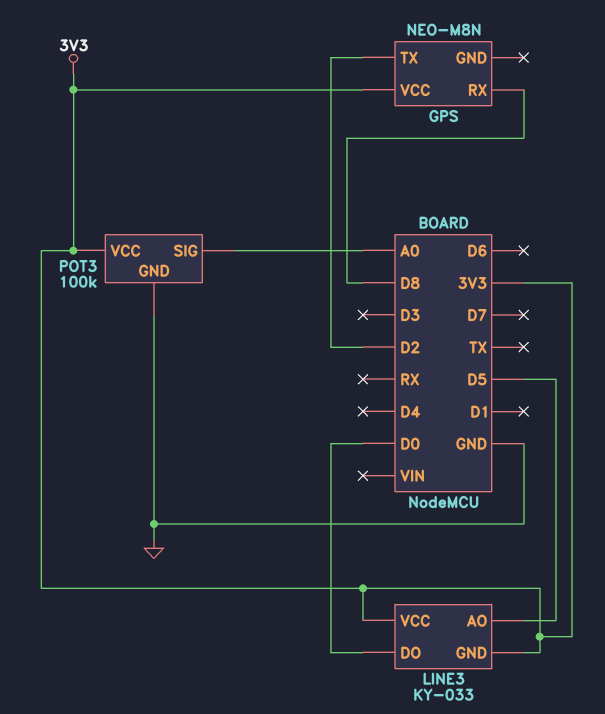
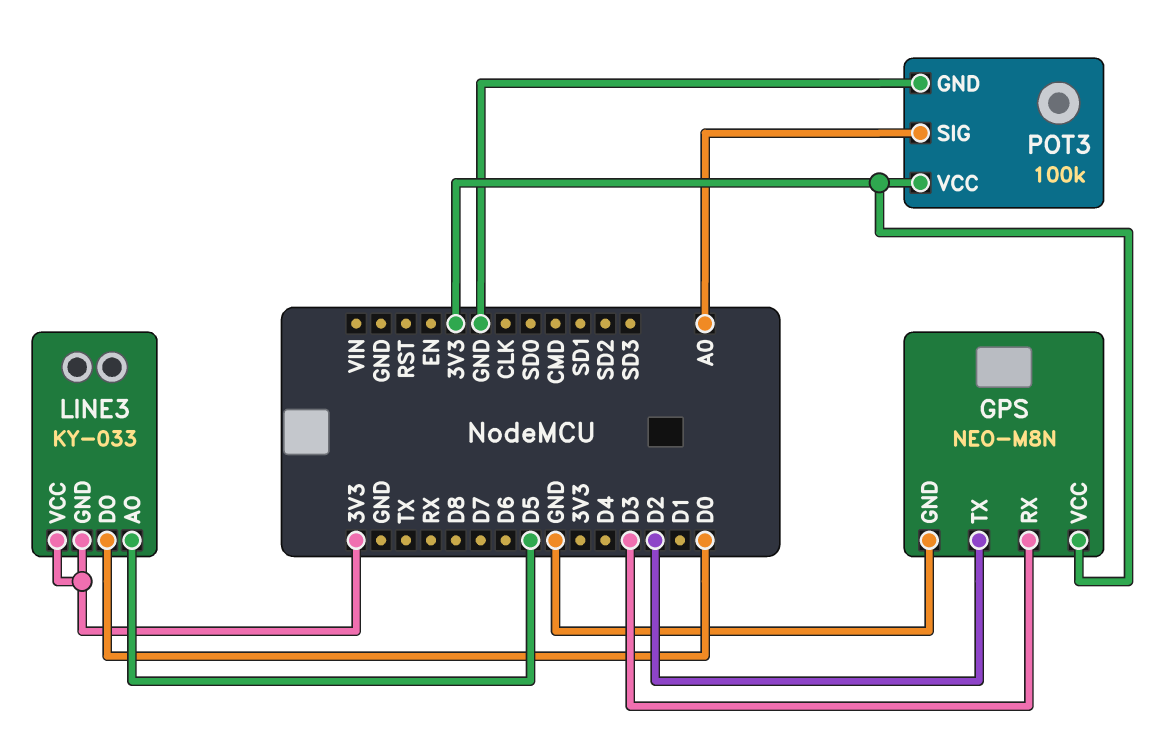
GPS pin GND: none -> GND
GPS pin RX: D8 -> D3

